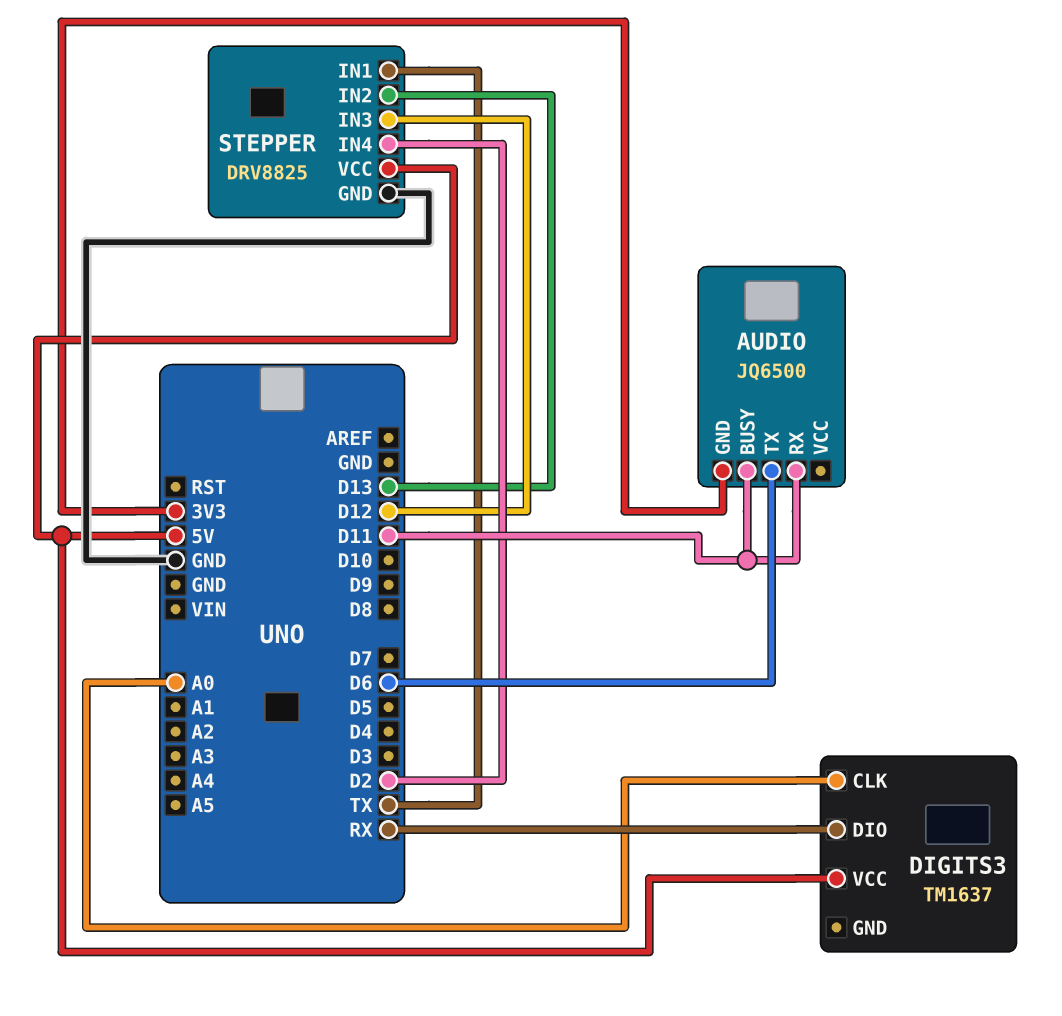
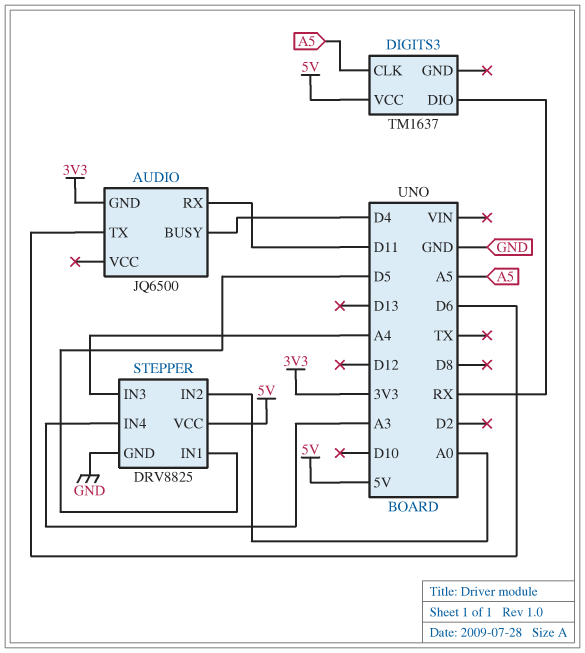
AUDIO pin BUSY: D11 -> D4
DIGITS3 pin CLK: A0 -> A5
STEPPER pin IN1: TX -> D5
STEPPER pin IN2: D13 -> A0
STEPPER pin IN3: D12 -> A4
STEPPER pin IN4: D2 -> A3

